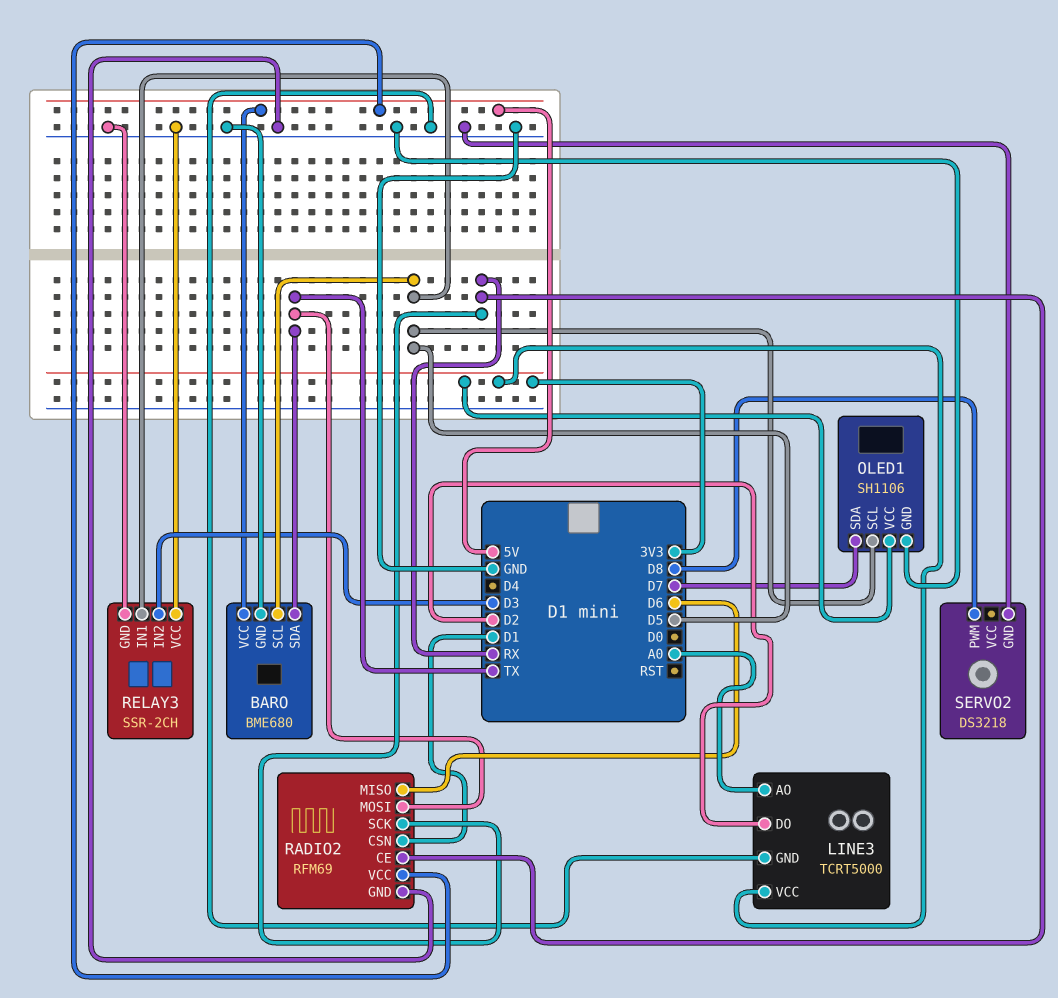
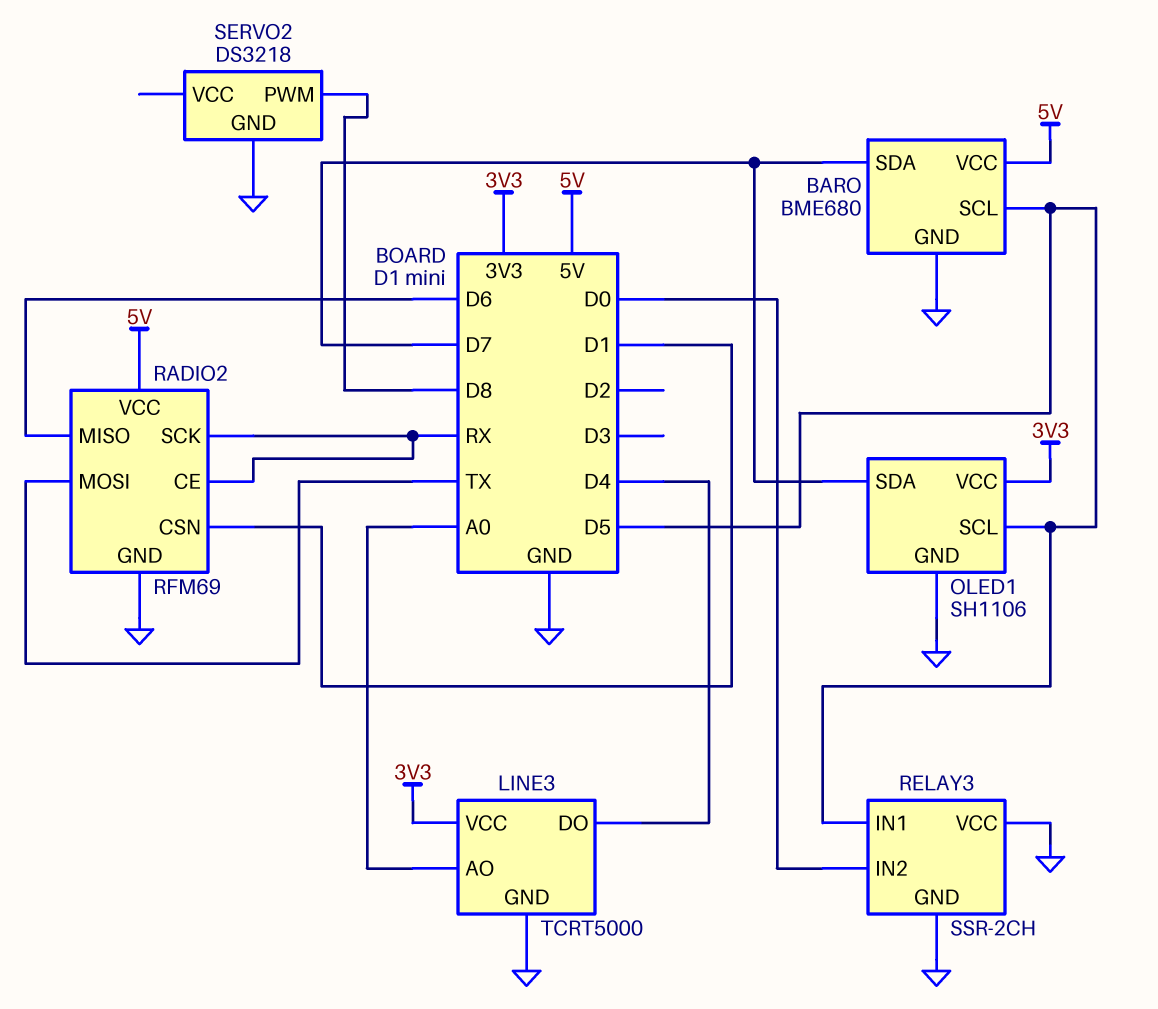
BARO pin SDA: TX -> D7
LINE3 pin DO: D2 -> D4
RELAY3 pin IN2: D3 -> D0

